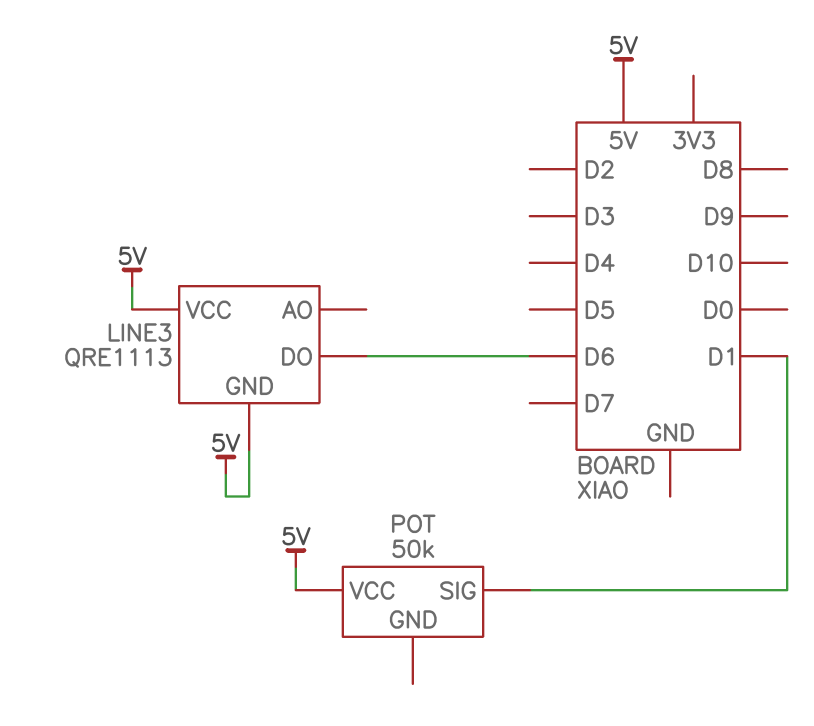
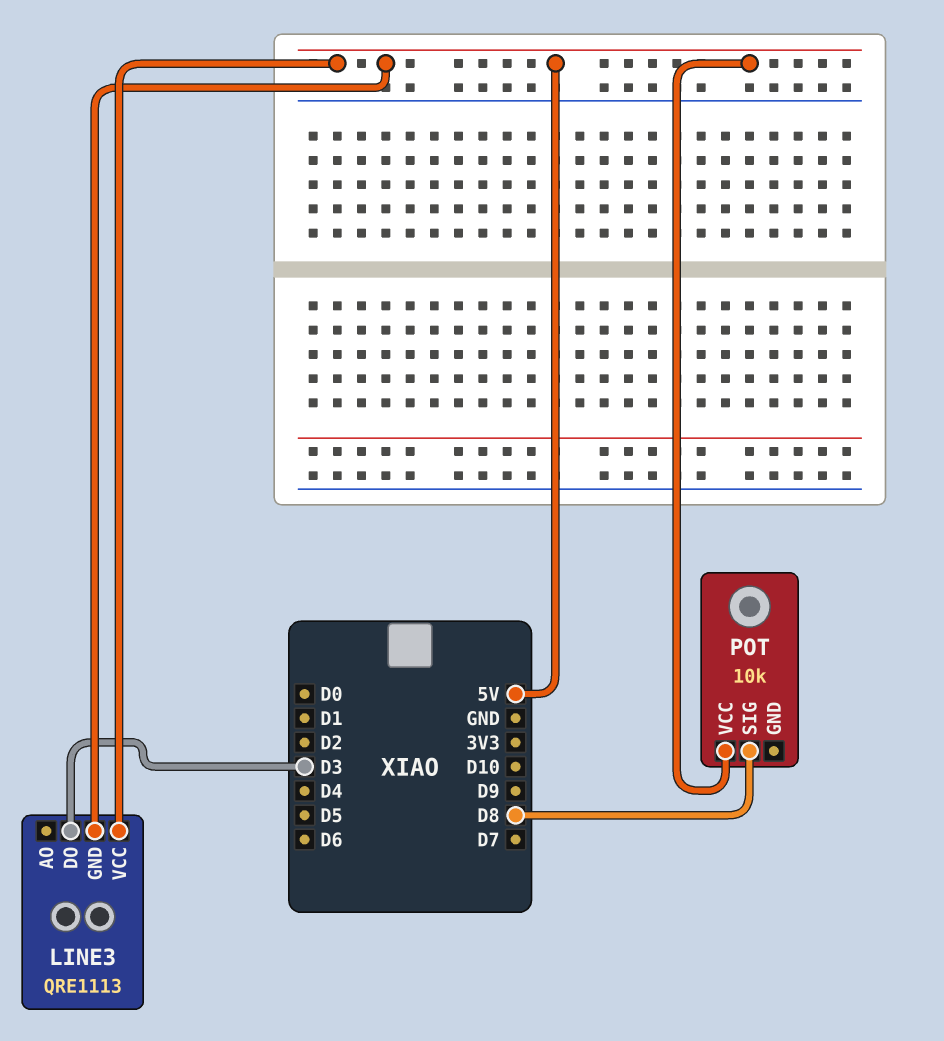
LINE3 pin DO: D6 -> D3
POT: 50k -> 10k
POT pin SIG: D1 -> D8

